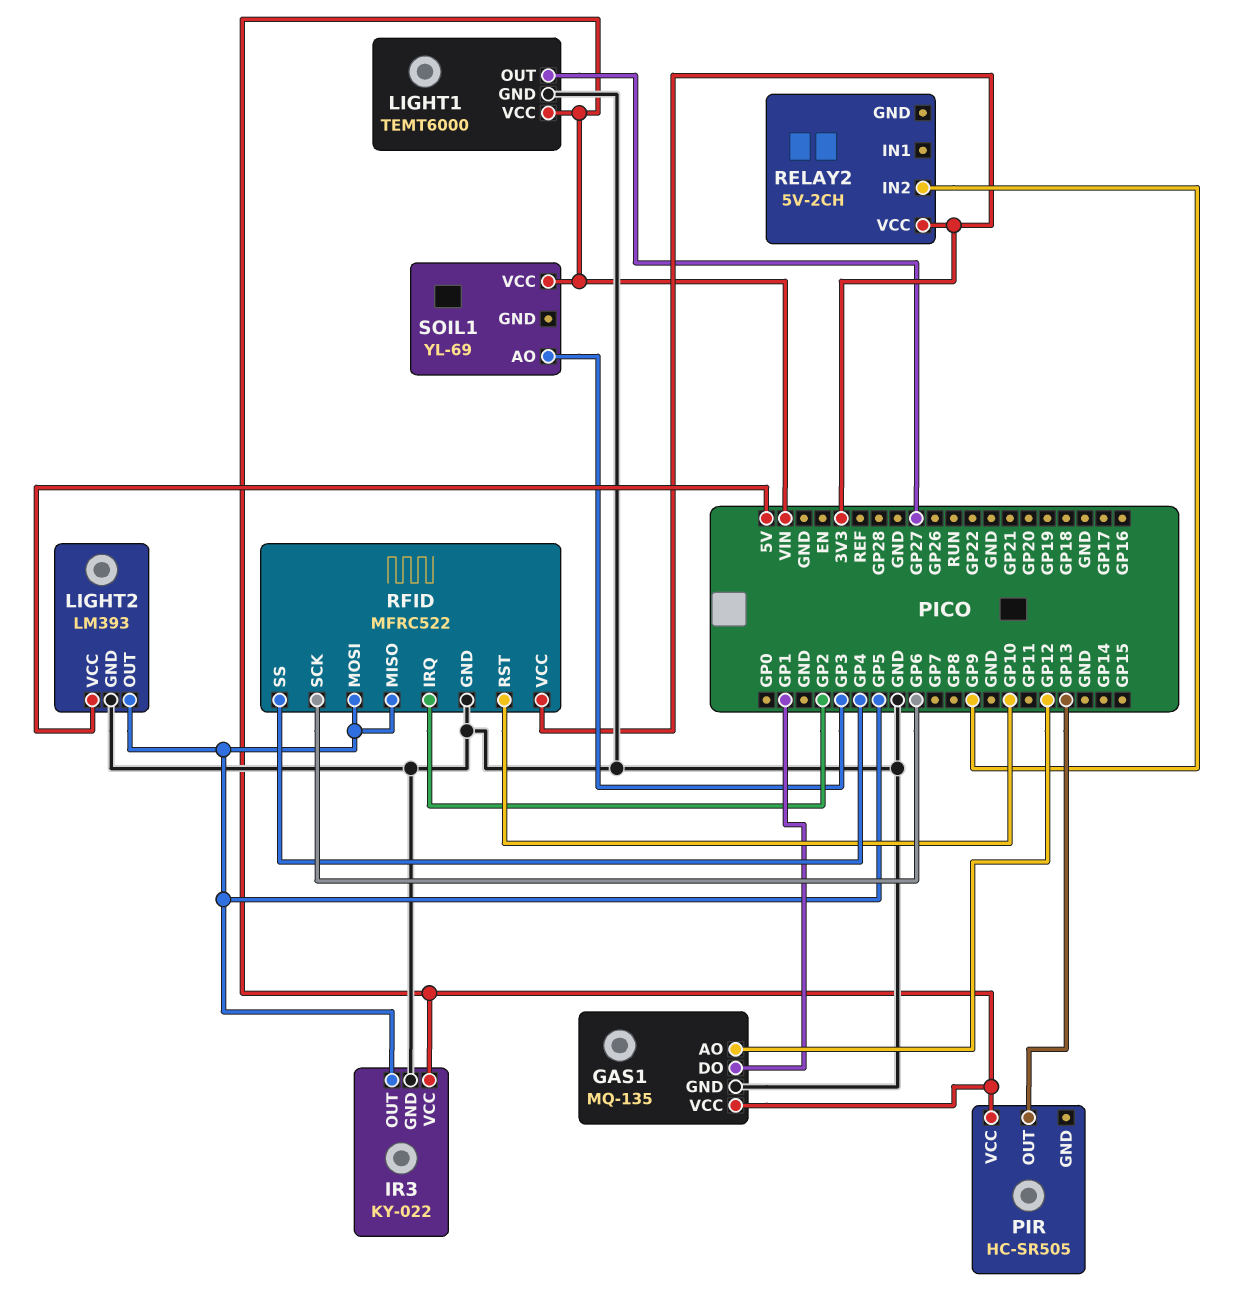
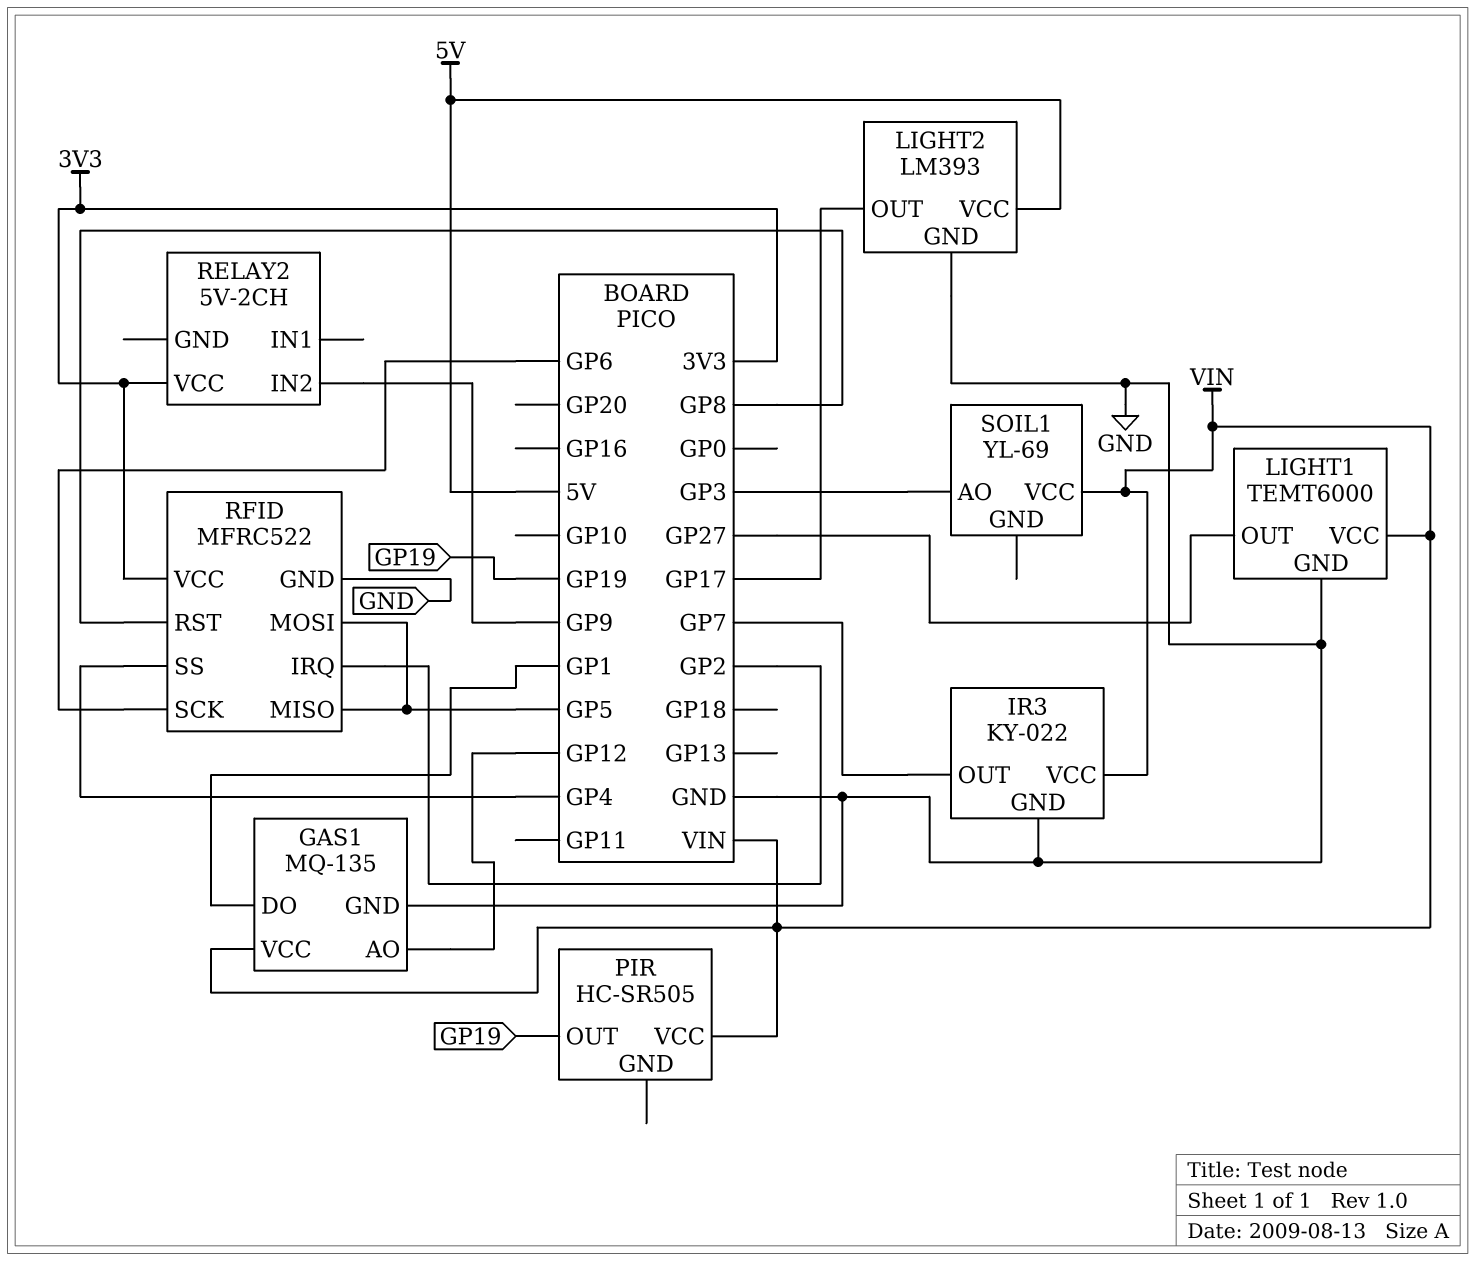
IR3 pin OUT: GP5 -> GP7
LIGHT2 pin OUT: GP5 -> GP17
PIR pin OUT: GP13 -> GP19
RFID pin RST: GP10 -> GP8

